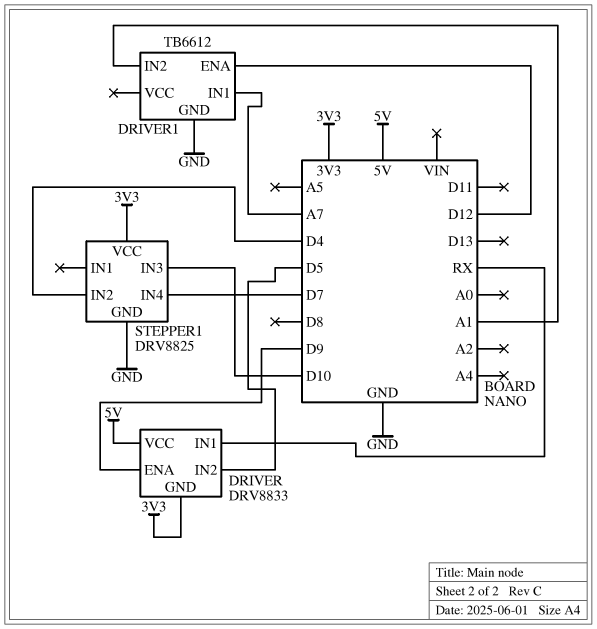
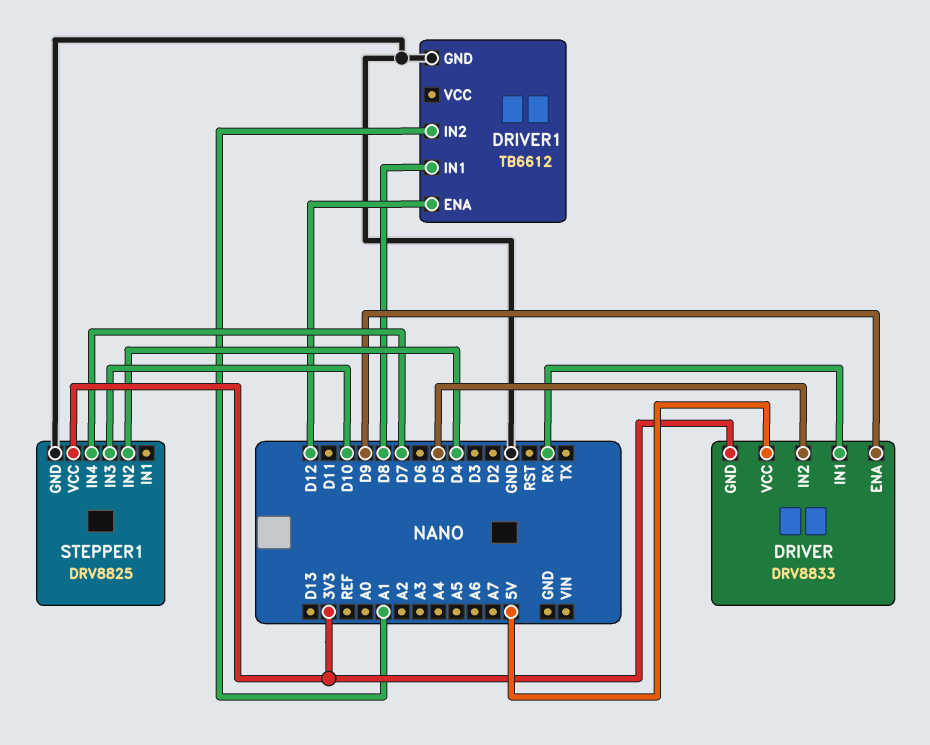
DRIVER1 pin IN1: A7 -> D8

